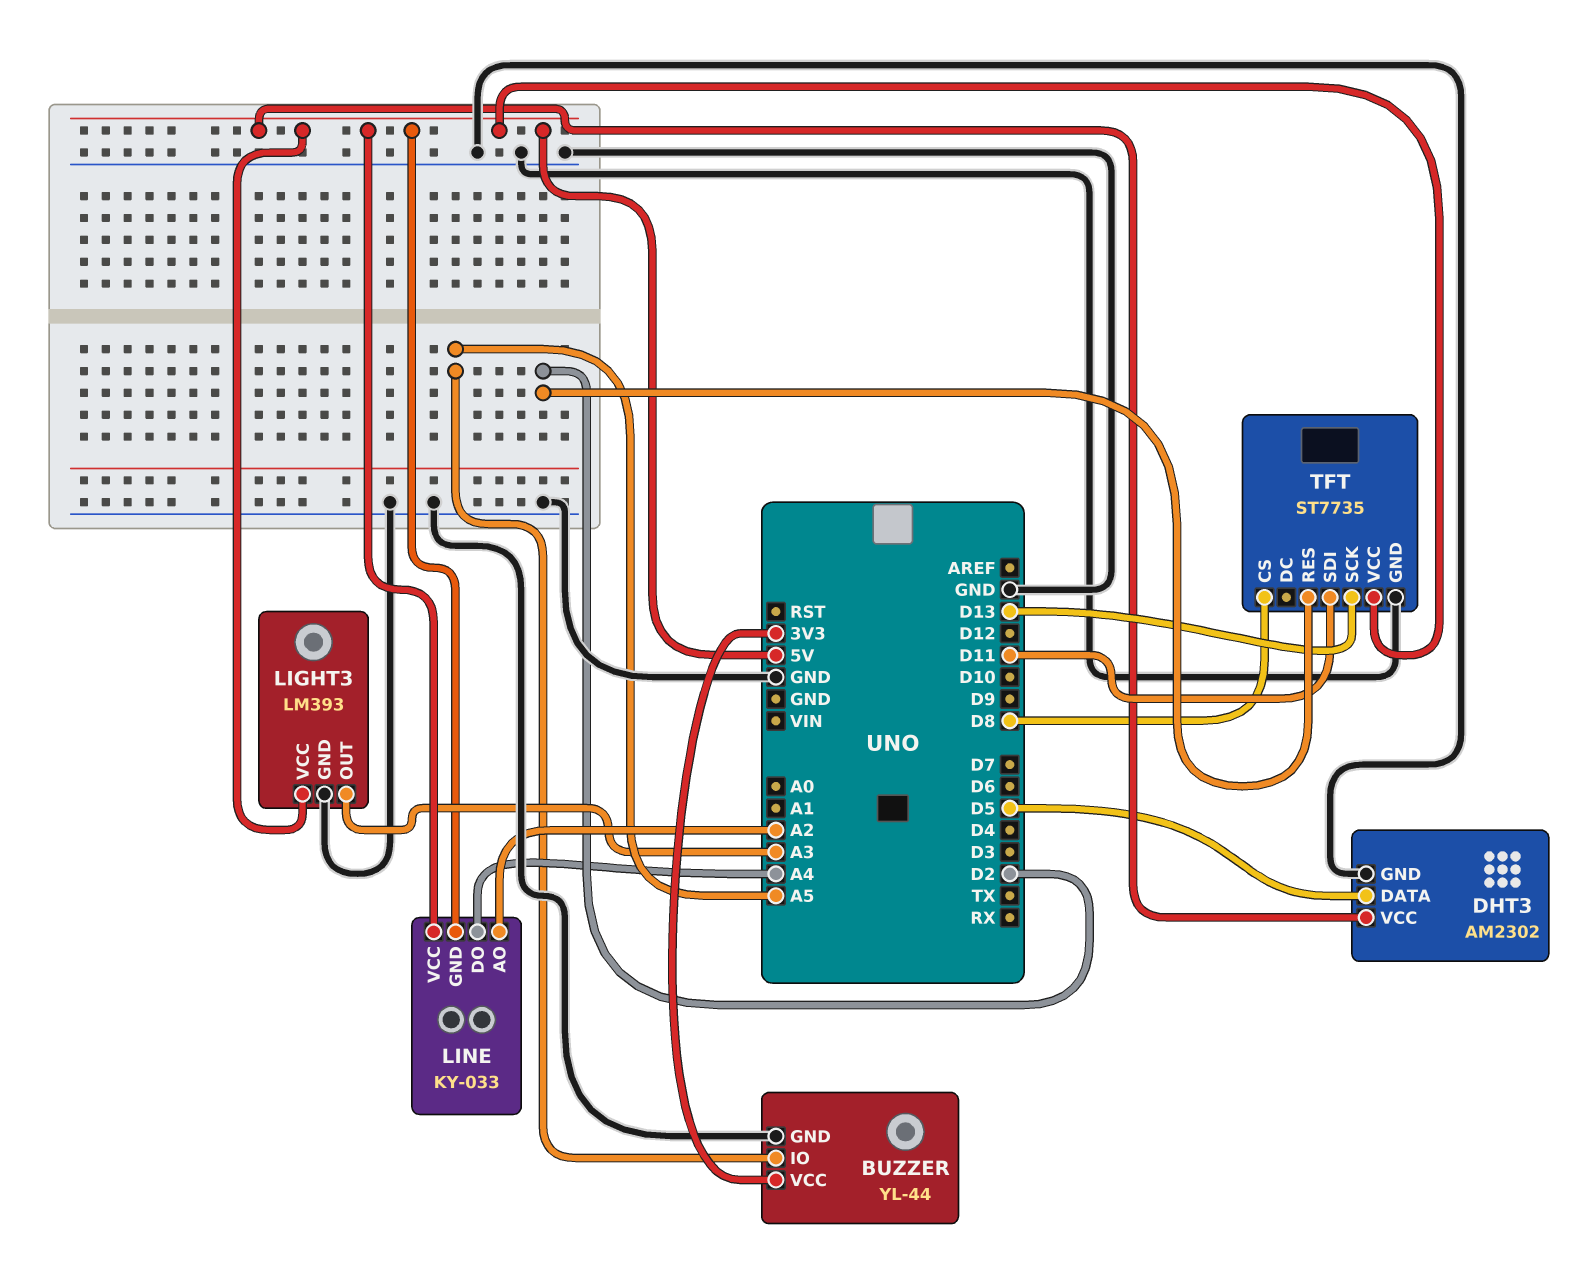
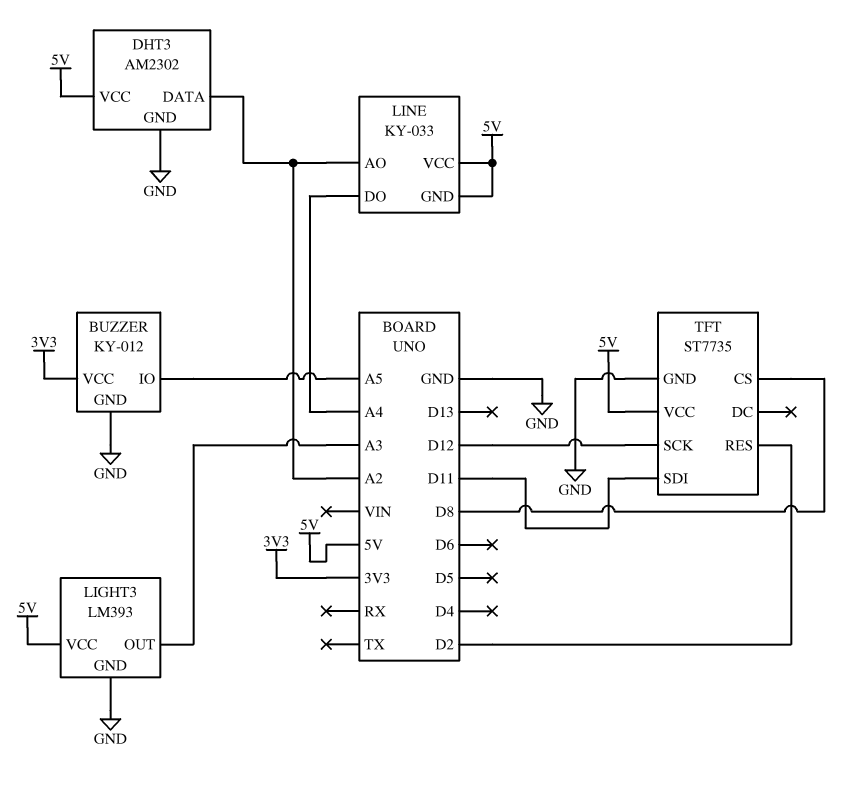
BUZZER: YL-44 -> KY-012
DHT3 pin DATA: D5 -> A2
TFT pin SCK: D13 -> D12

